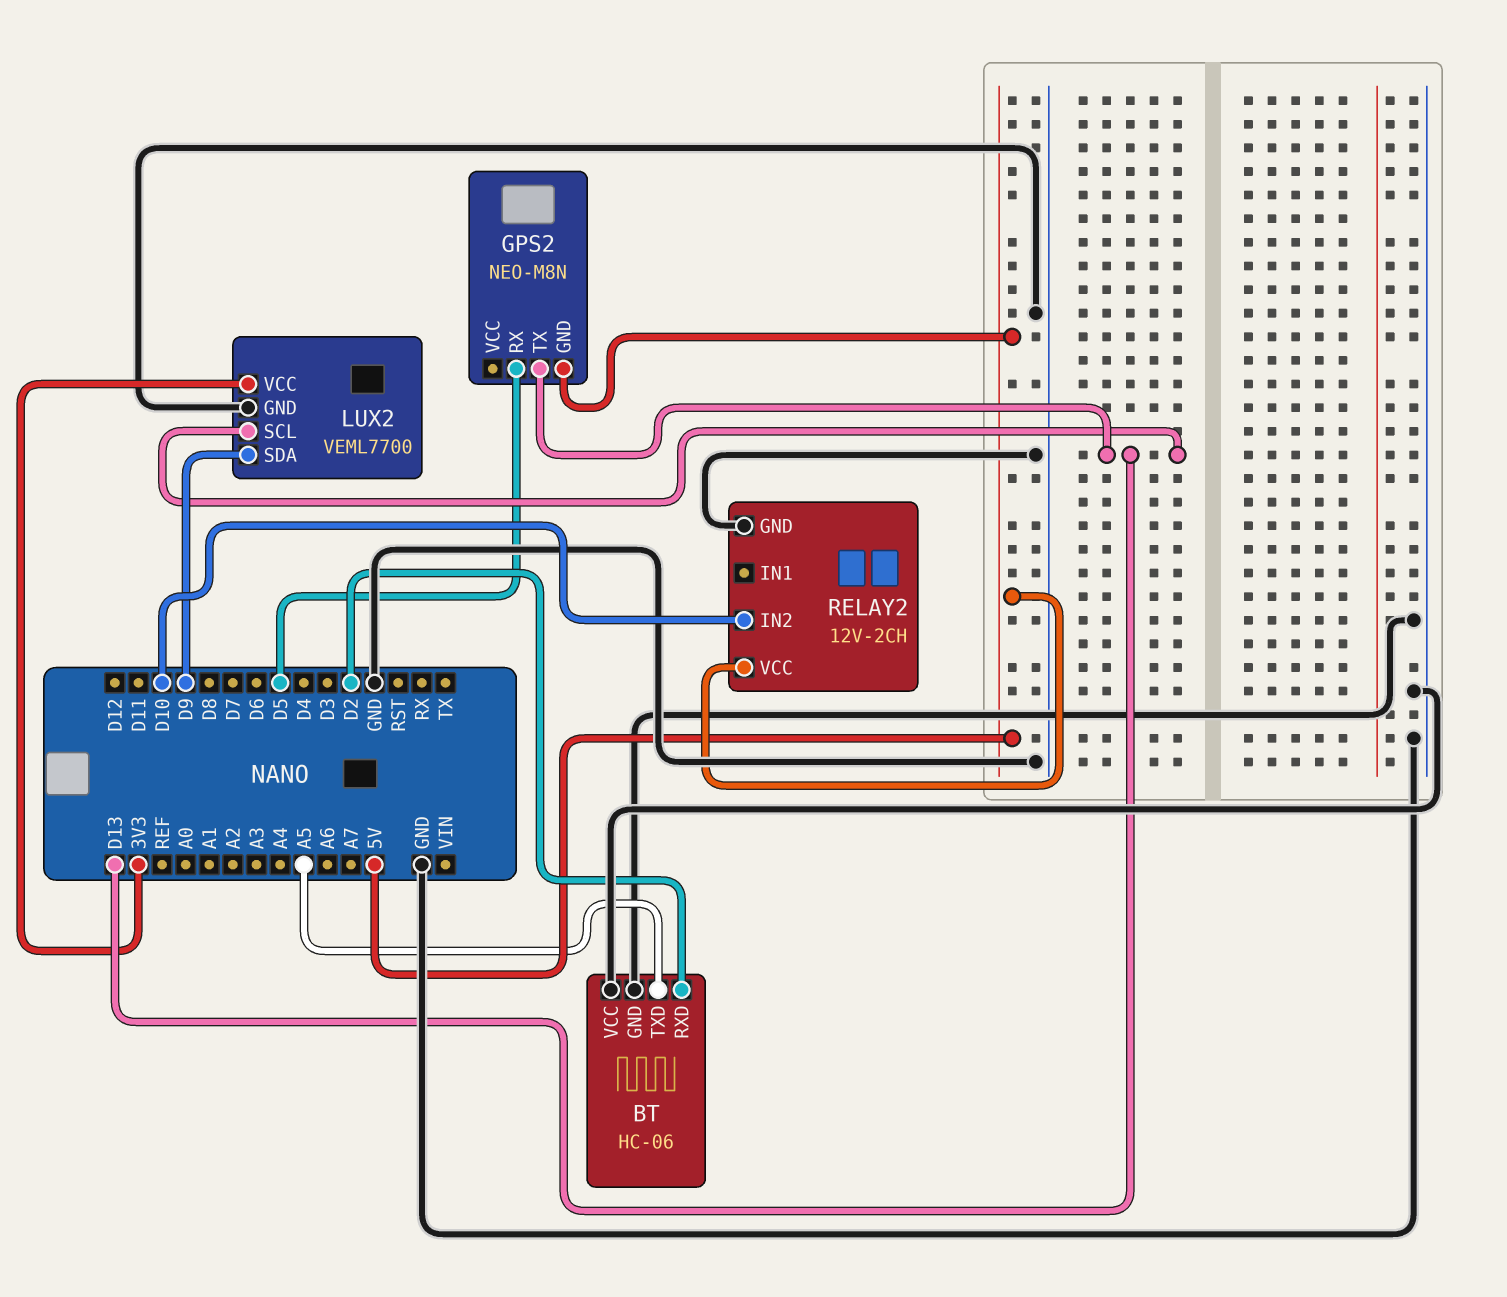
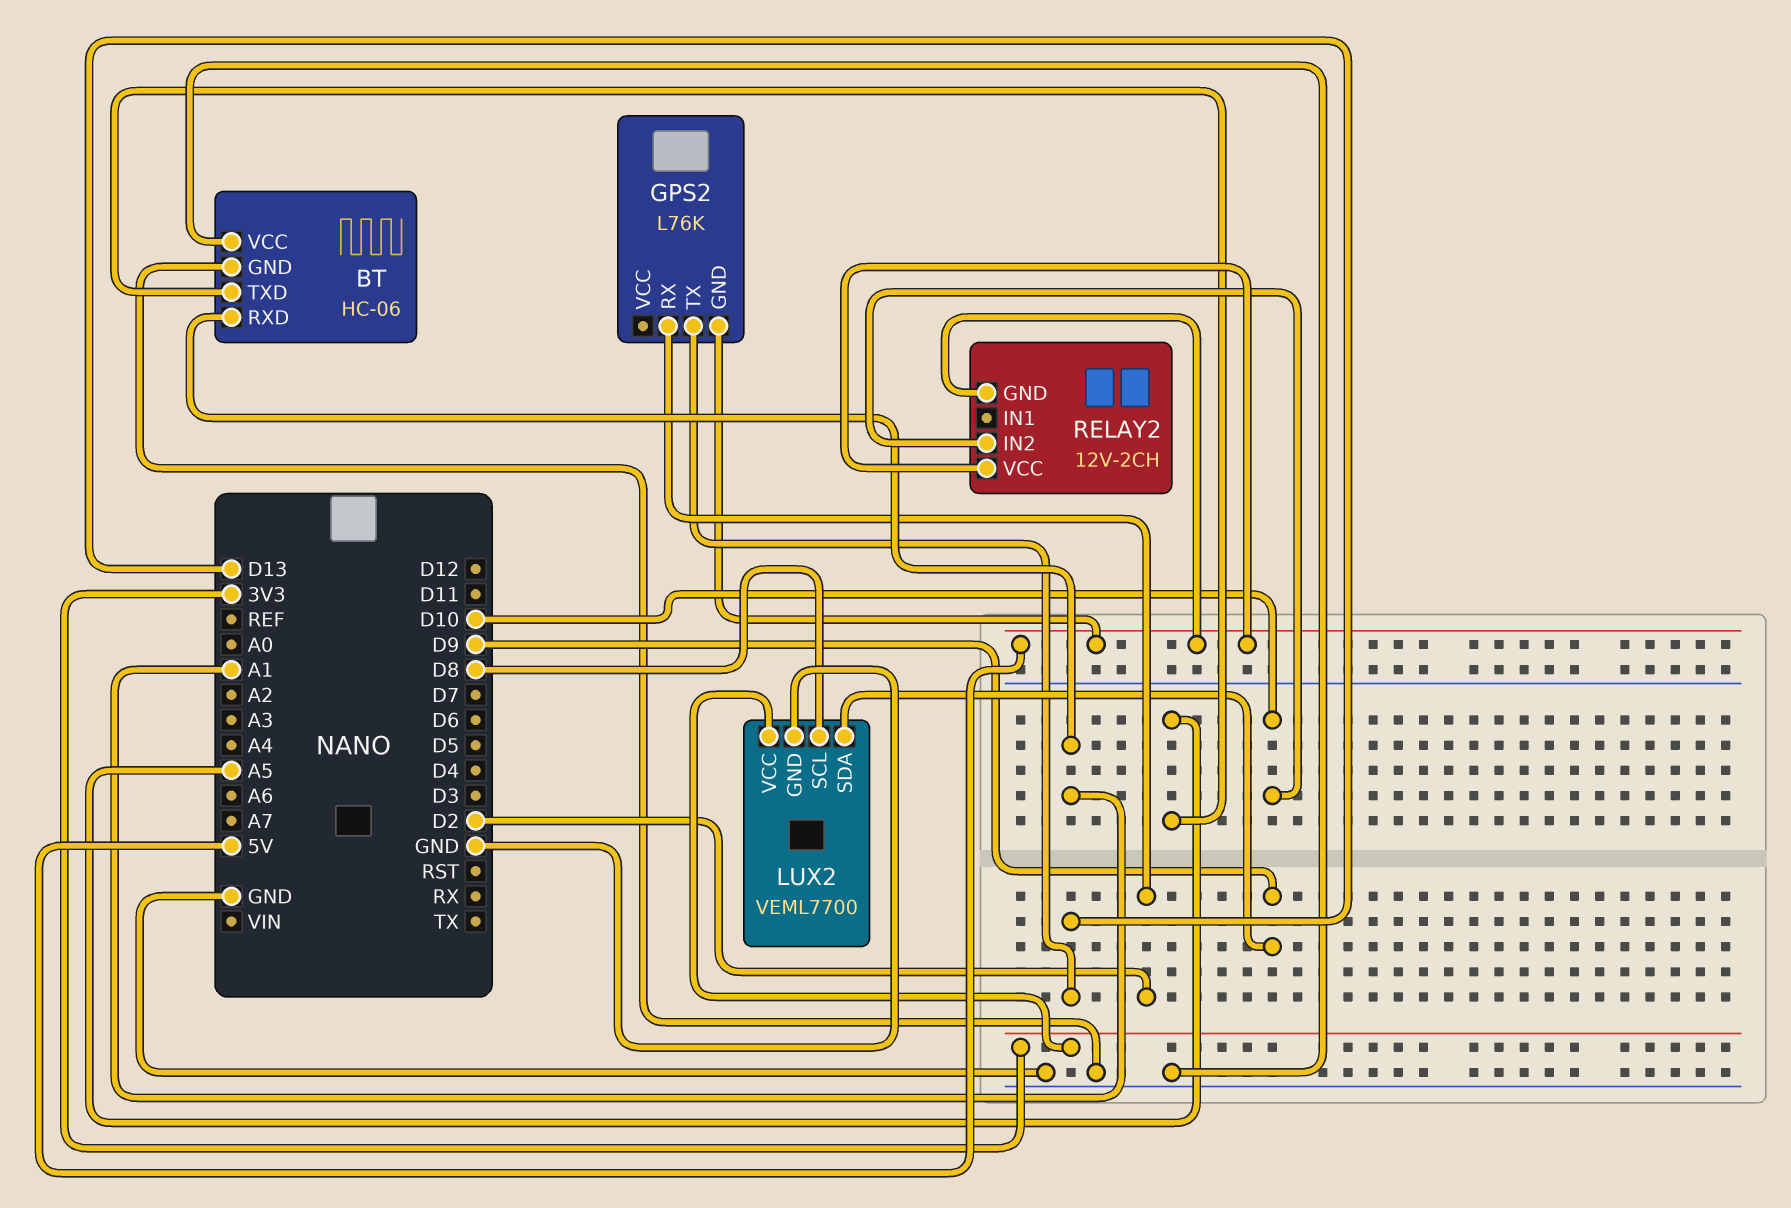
BT pin RXD: D2 -> A1
GPS2: NEO-M8N -> L76K
GPS2 pin RX: D5 -> D2
LUX2 pin SCL: D13 -> D8
RELAY2 pin GND: GND -> 5V

